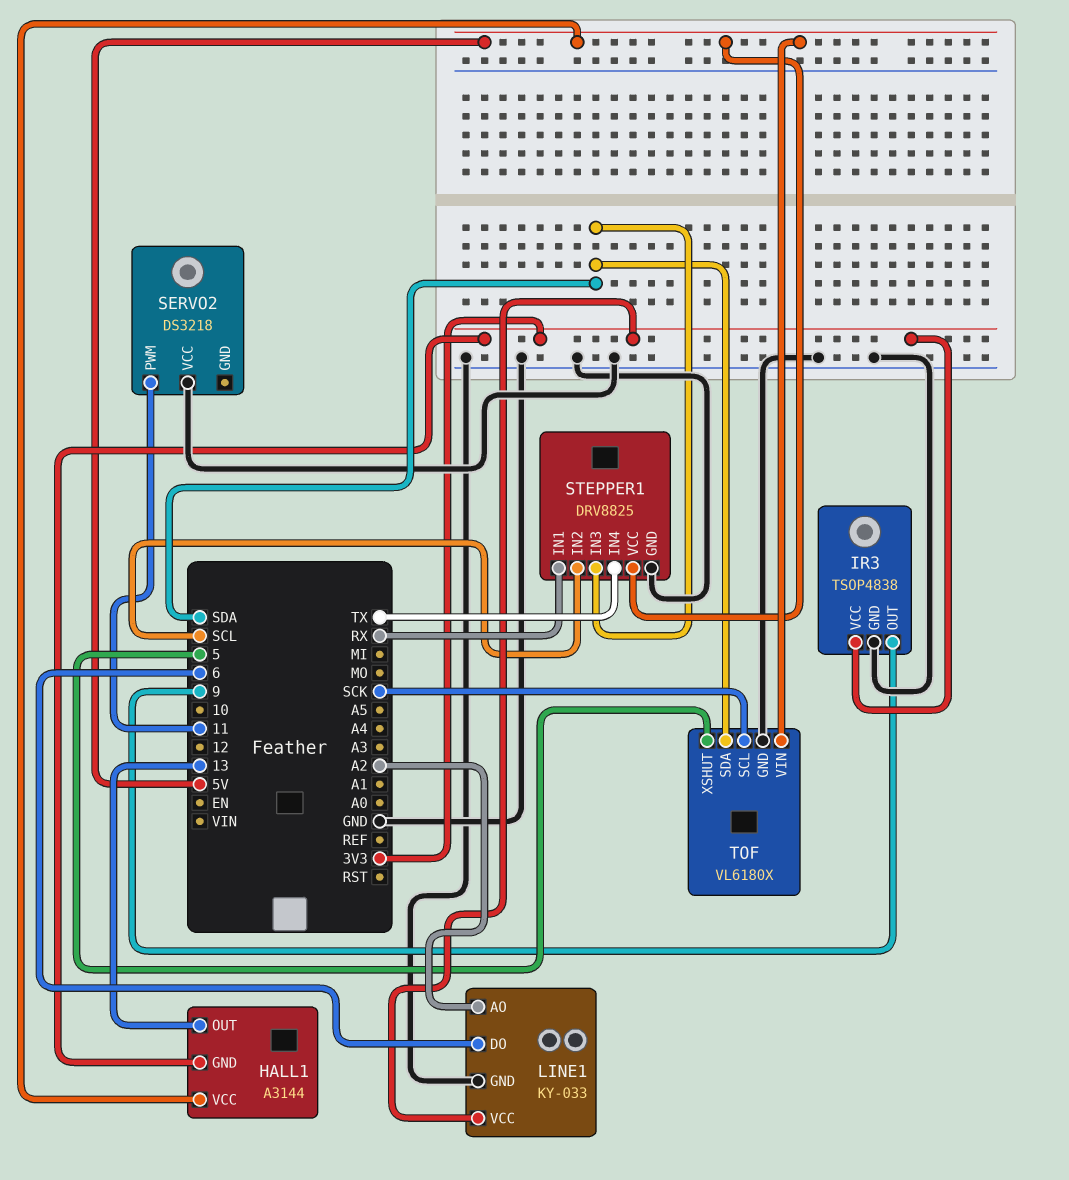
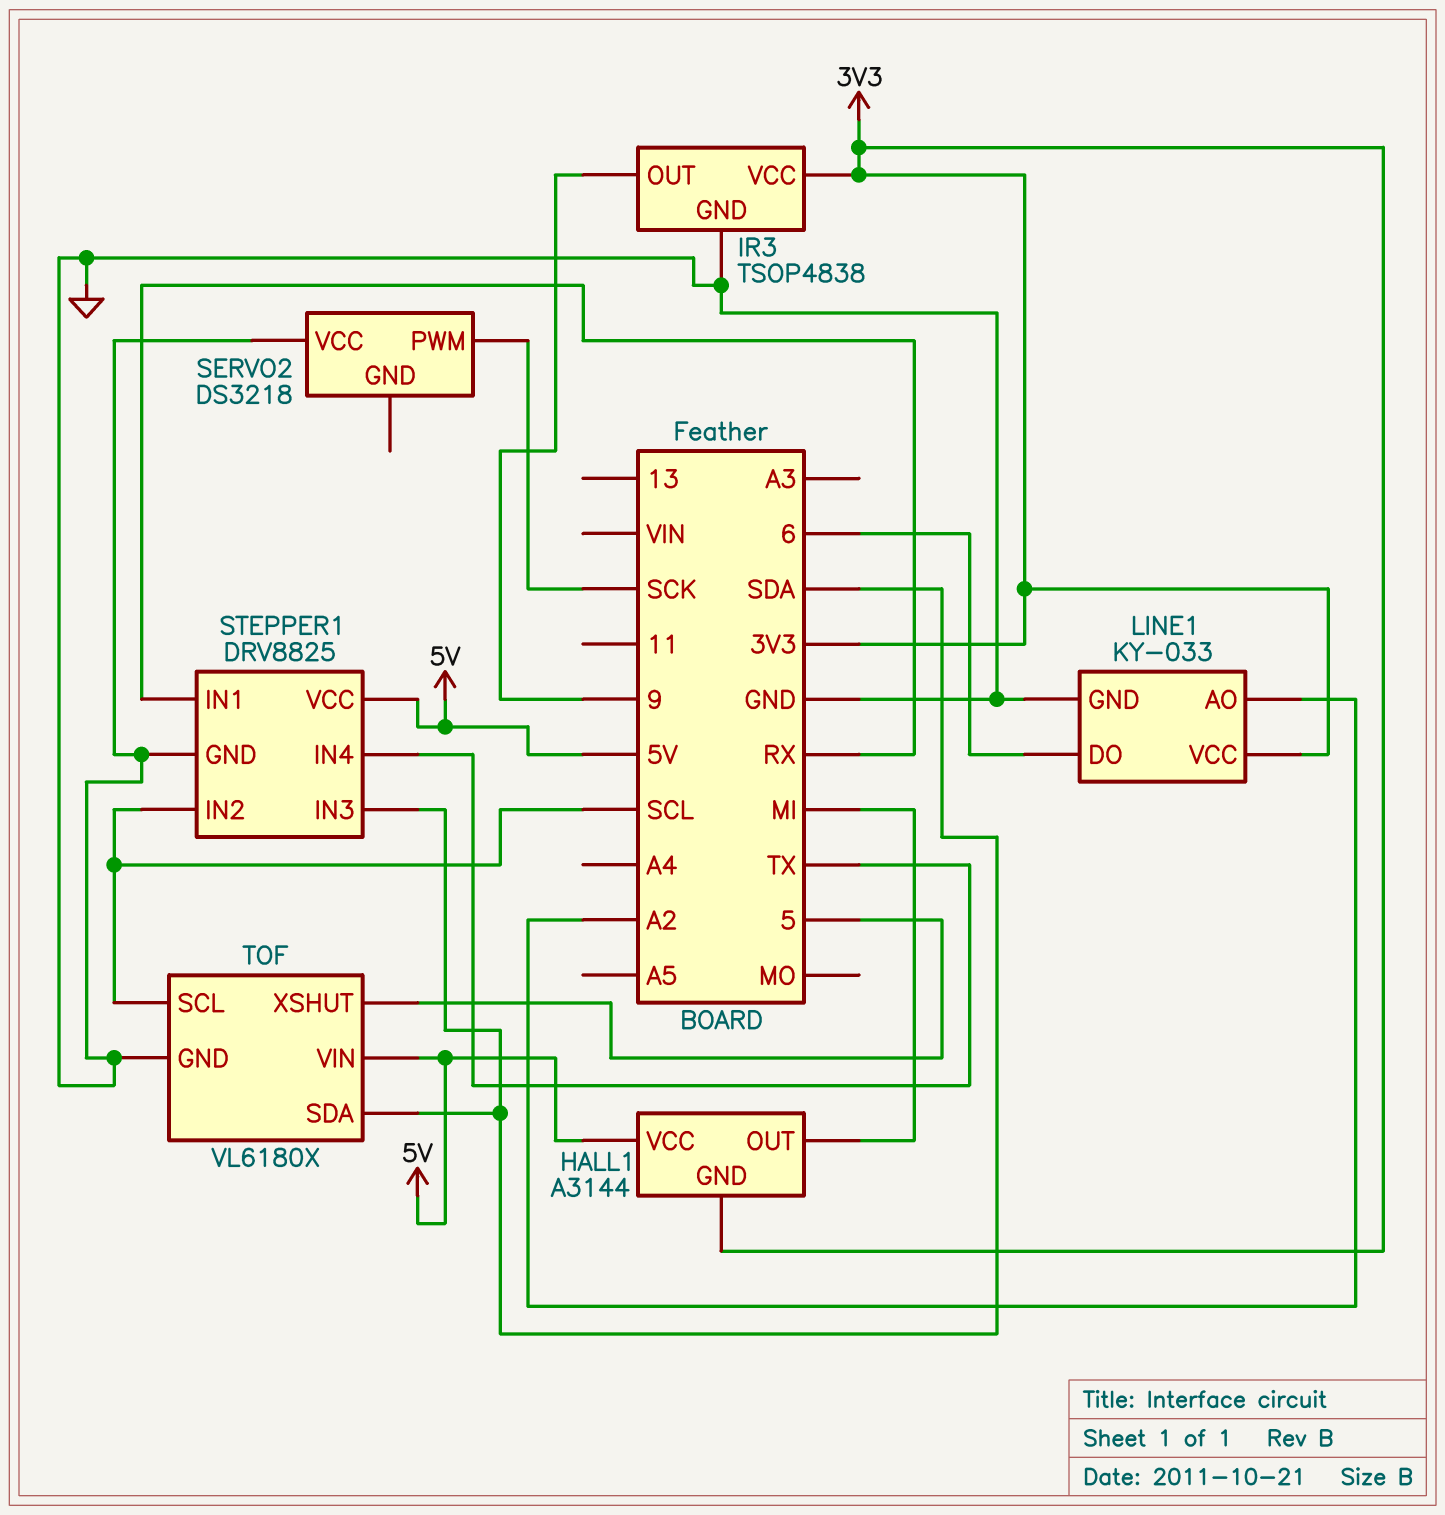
HALL1 pin OUT: 13 -> MI
SERVO2 pin PWM: 11 -> SCK
TOF pin SCL: SCK -> SCL

